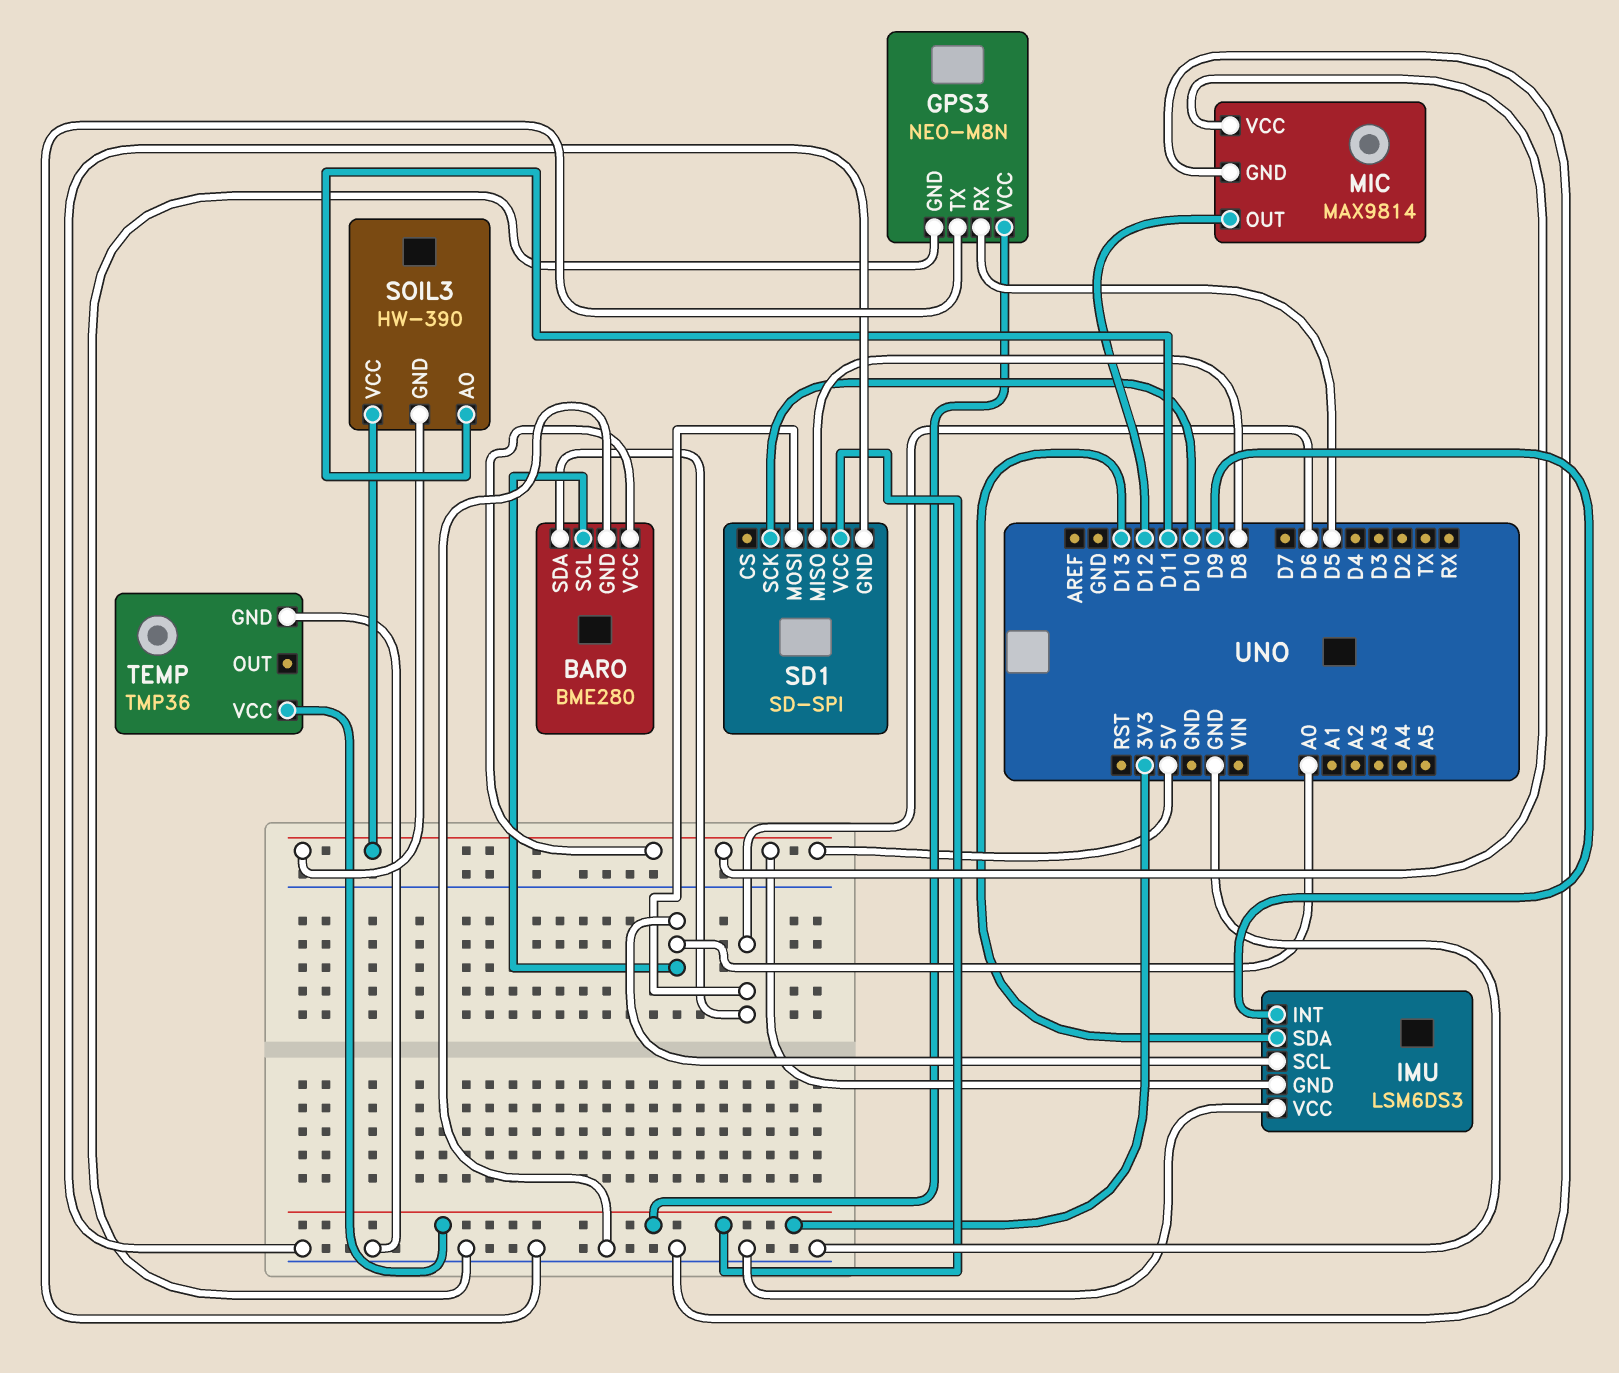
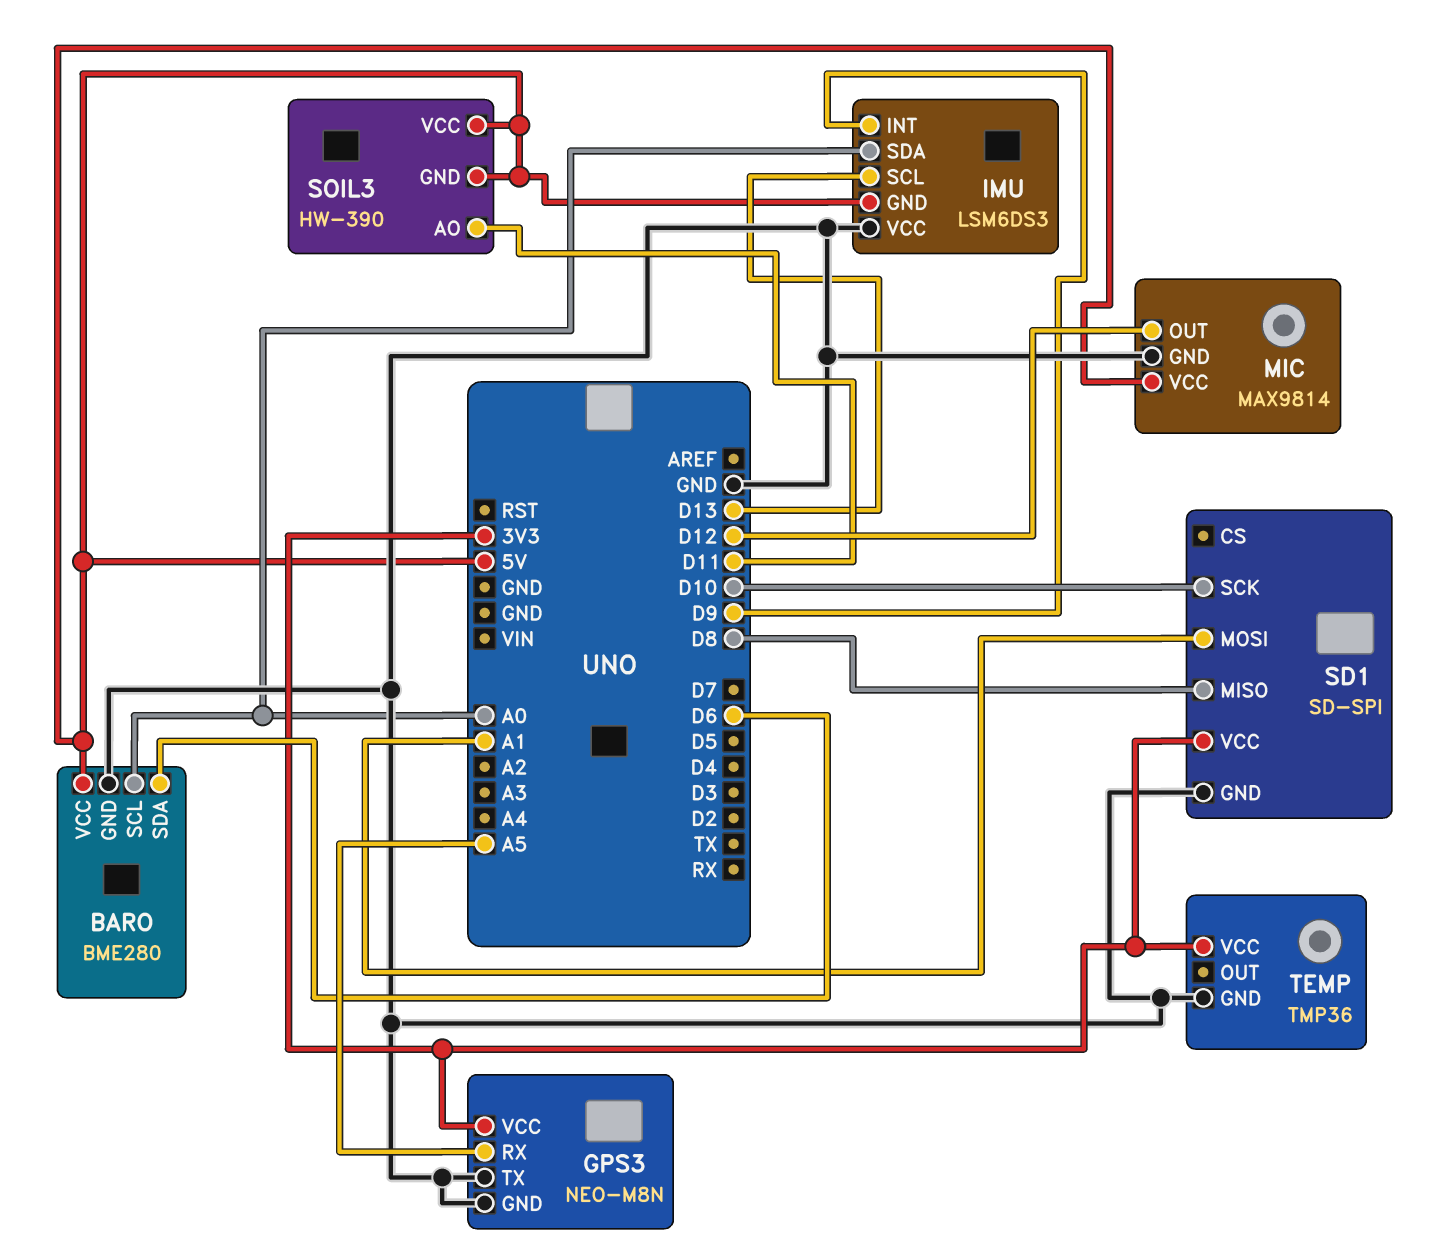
GPS3 pin RX: D5 -> A5
IMU pin SCL: A0 -> D13
IMU pin SDA: D13 -> A0
SD1 pin MOSI: D6 -> A1

